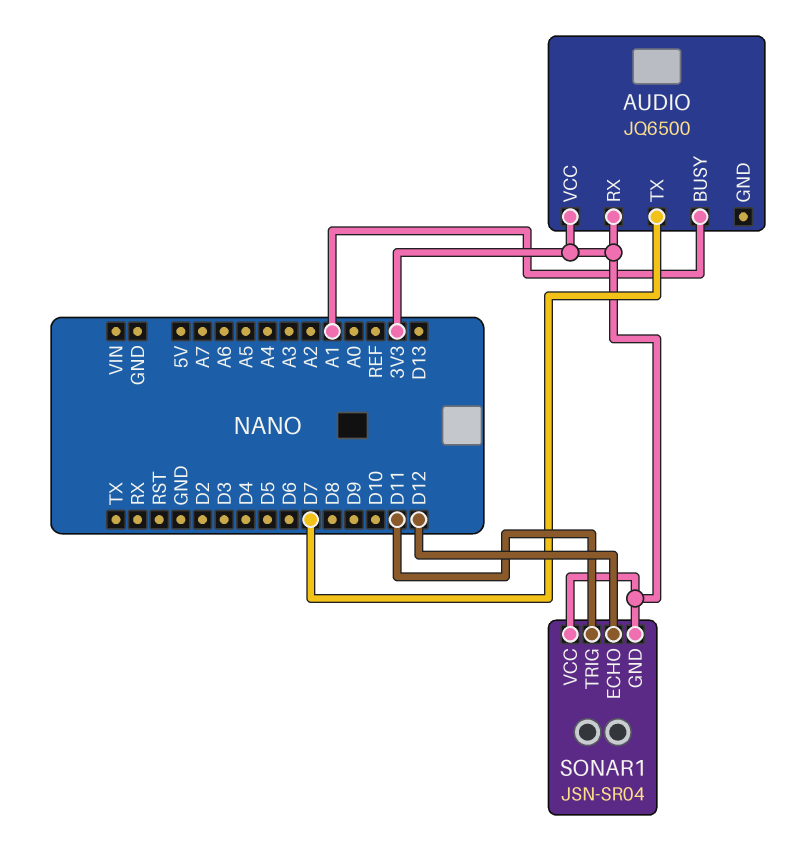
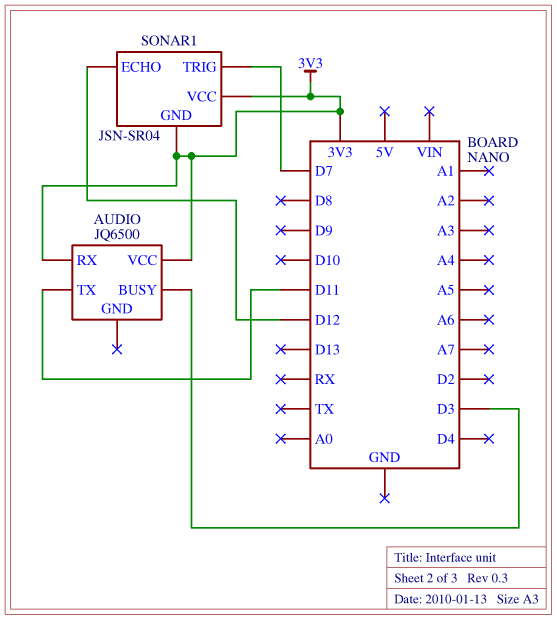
AUDIO pin BUSY: A1 -> D3
AUDIO pin TX: D7 -> D11
SONAR1 pin TRIG: D11 -> D7

